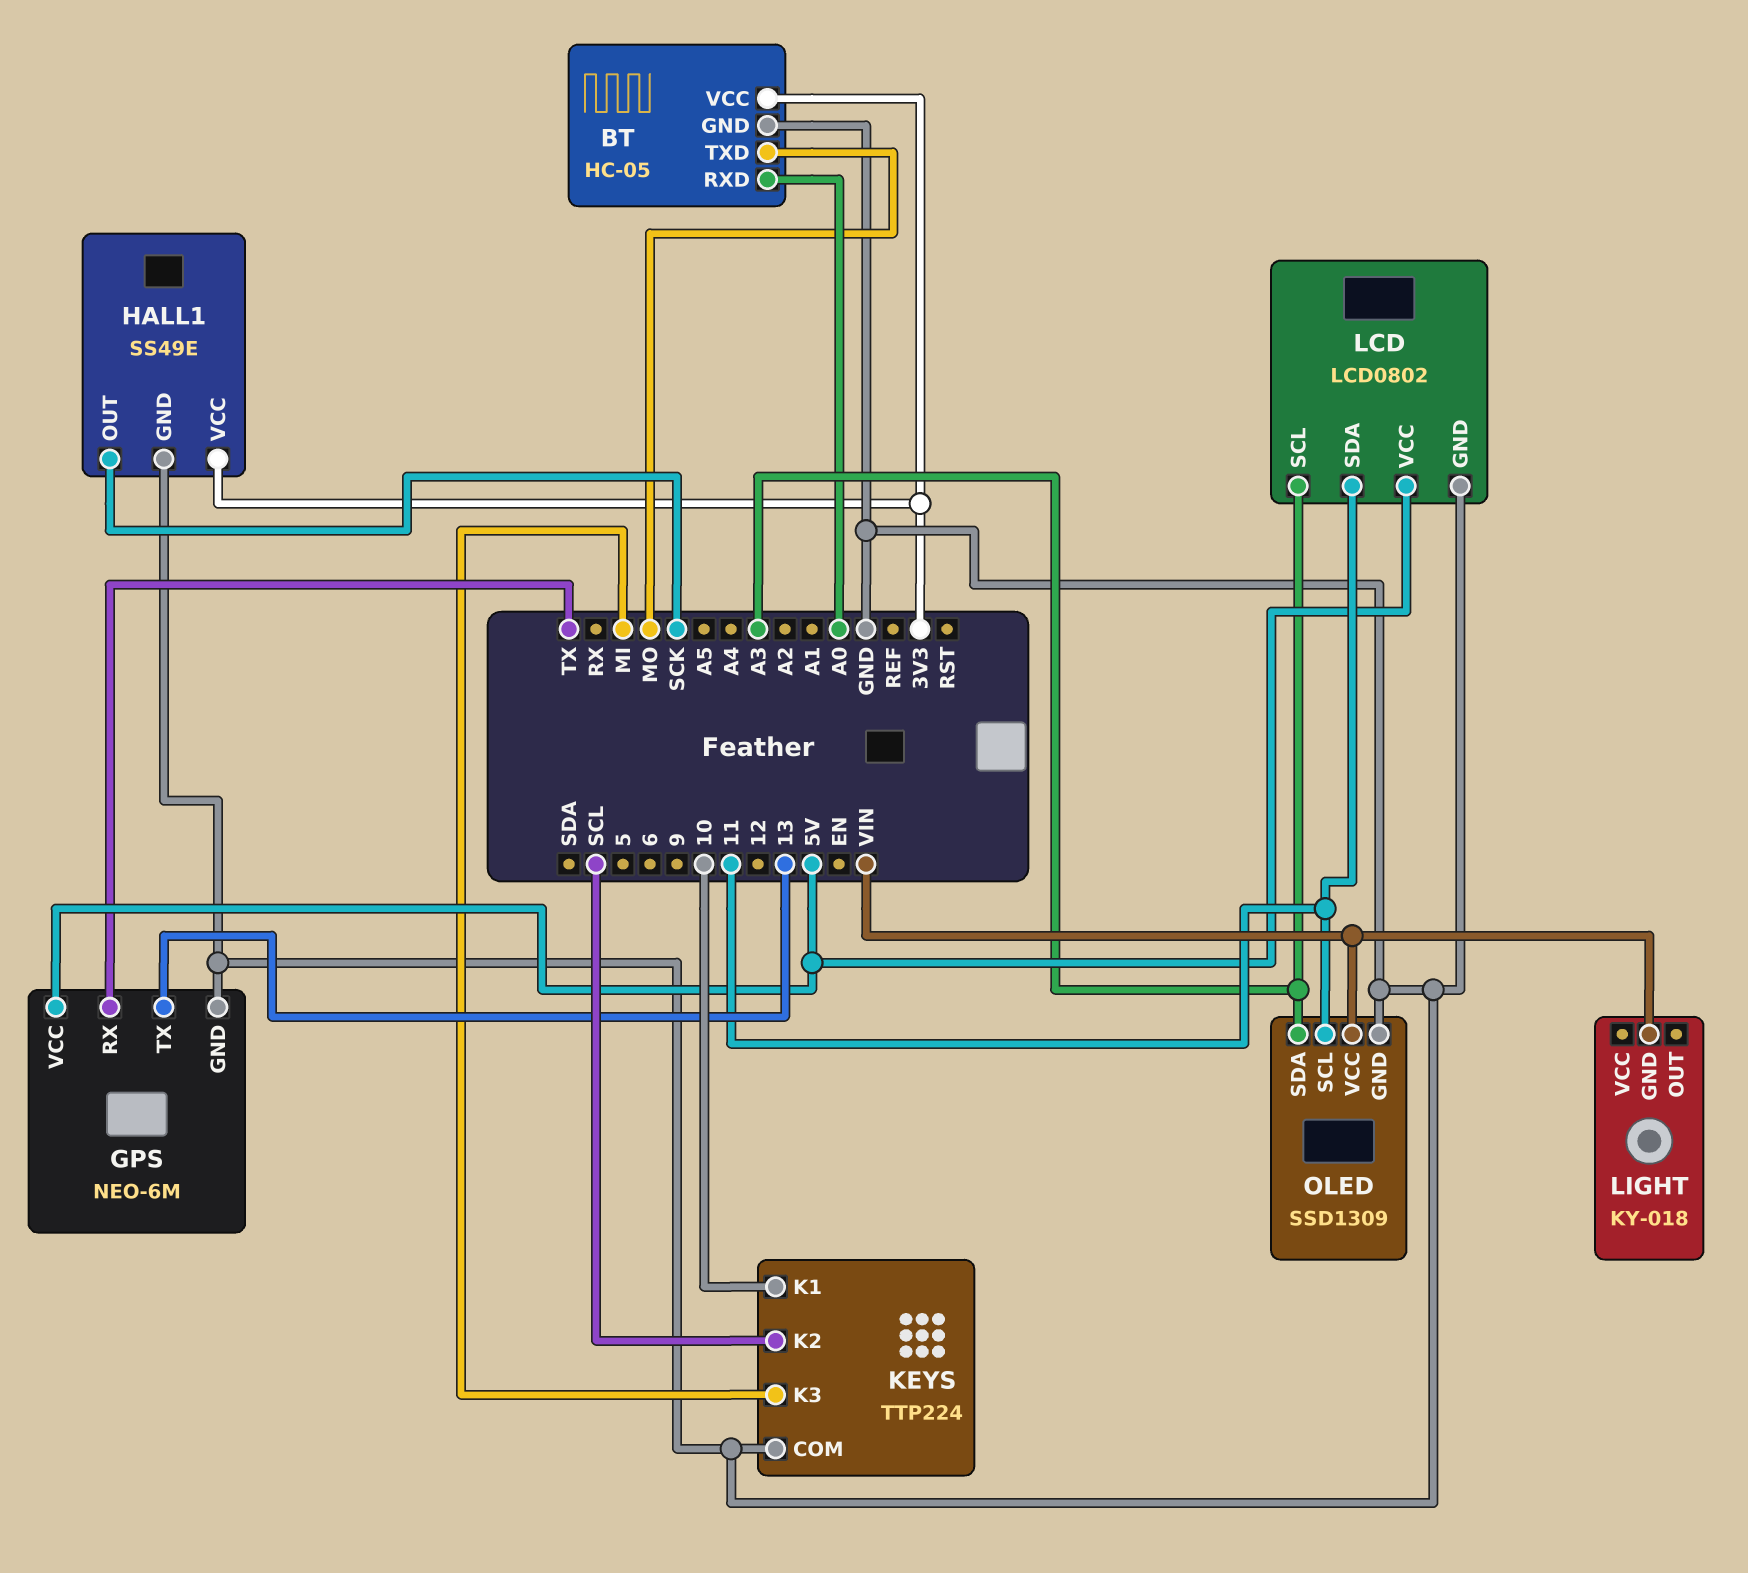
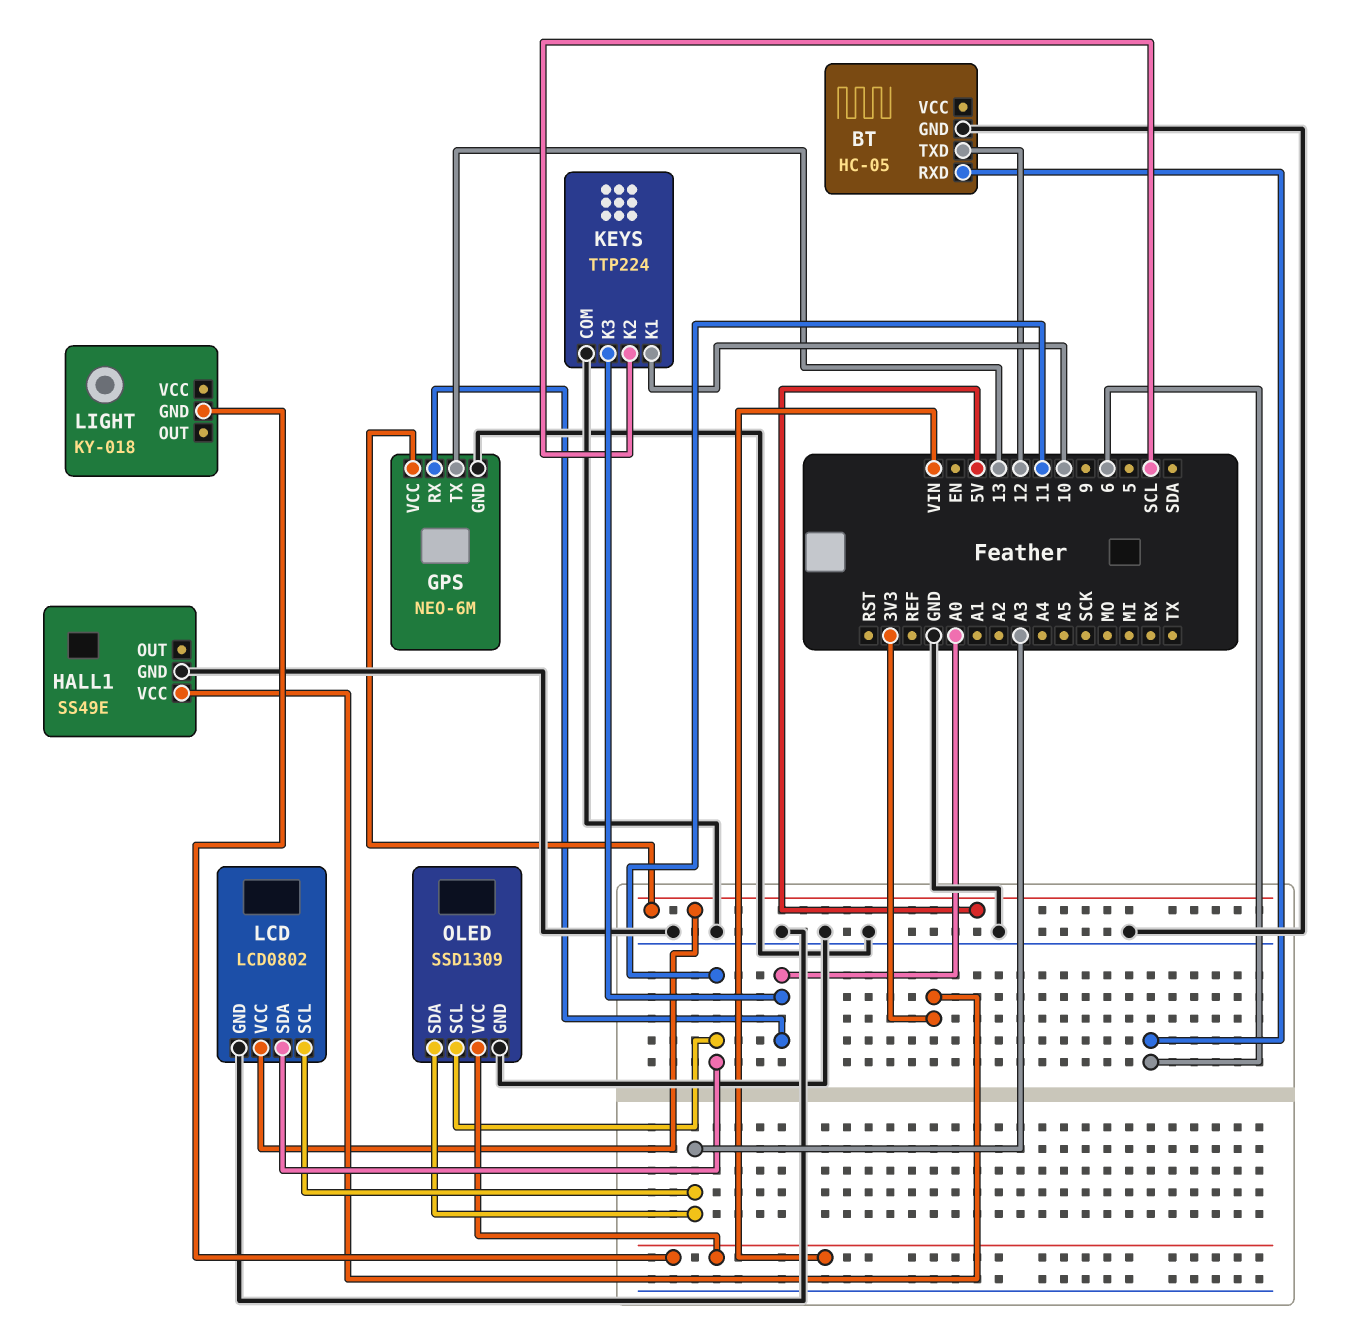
BT pin RXD: A0 -> 6
BT pin TXD: MO -> 12
BT pin VCC: 3V3 -> none
GPS pin RX: TX -> A0
HALL1 pin OUT: SCK -> none
KEYS pin K3: MI -> A0

